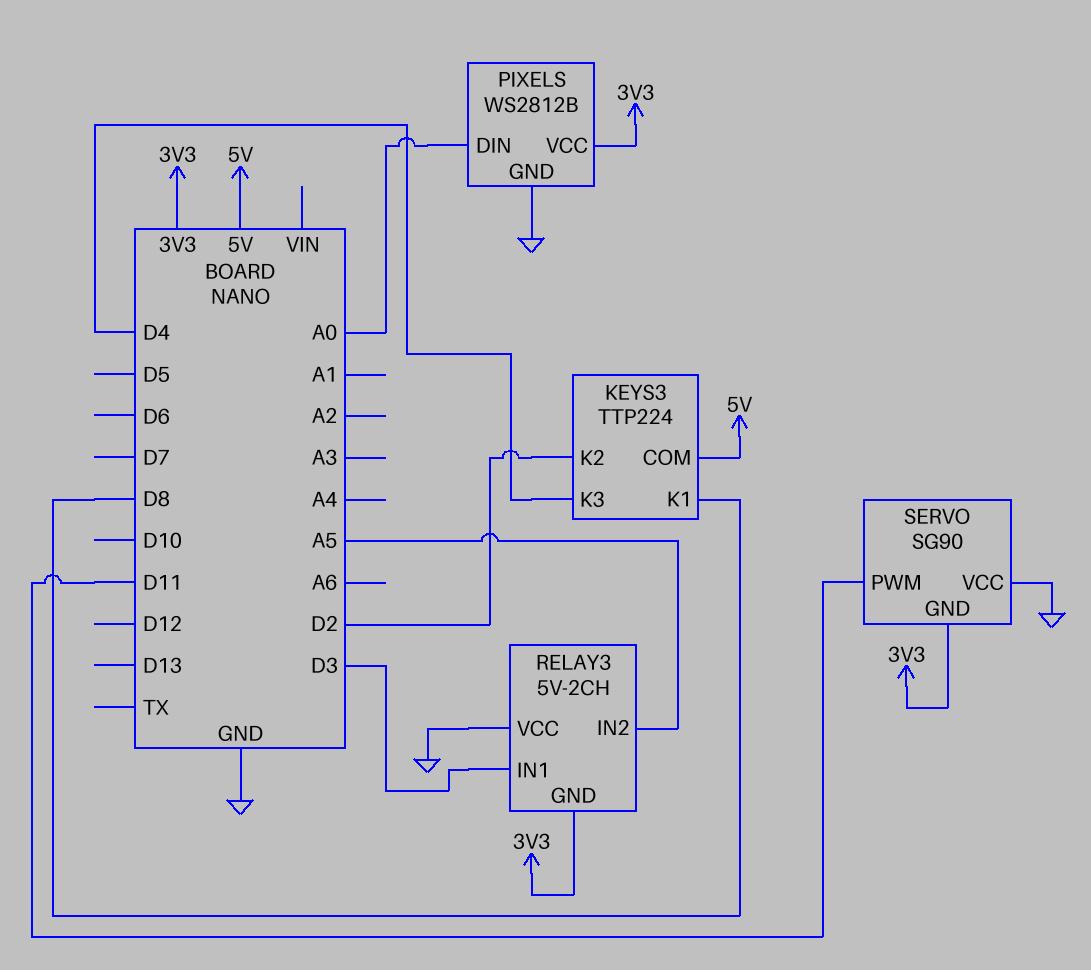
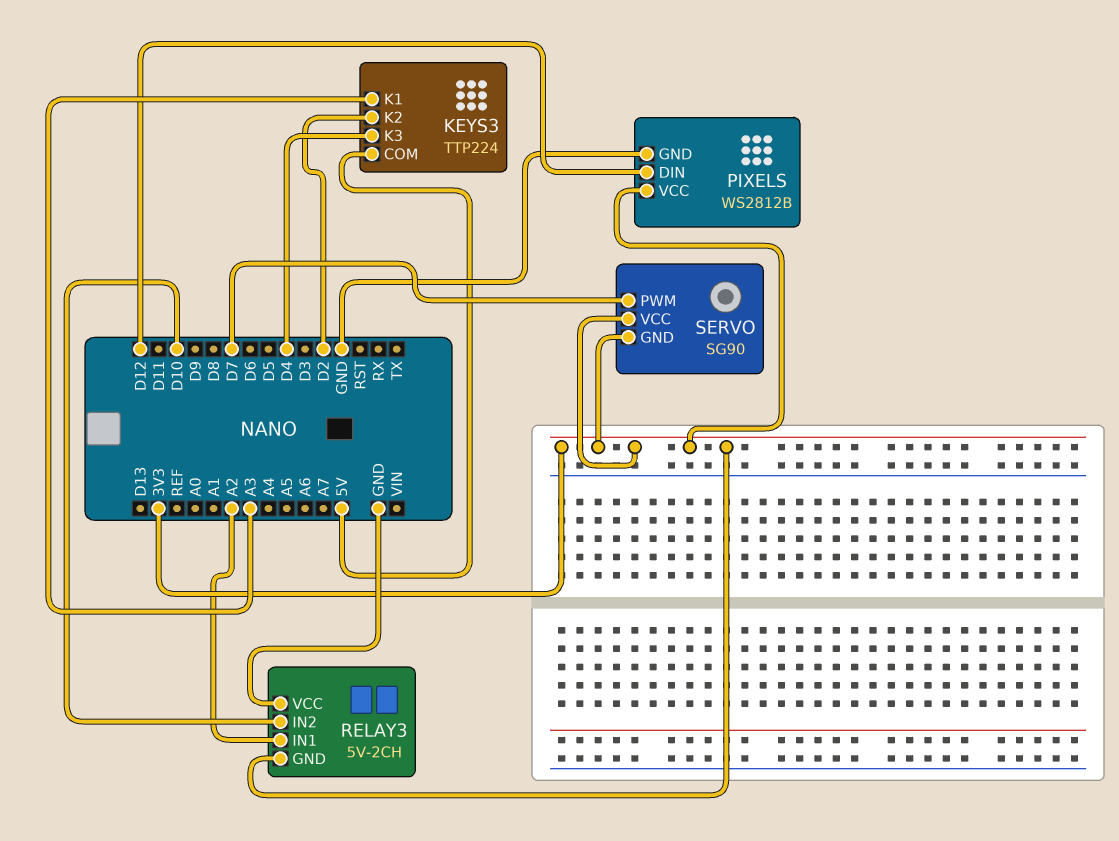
KEYS3 pin K1: D8 -> A3
PIXELS pin DIN: A0 -> D12
RELAY3 pin IN1: D3 -> A2
RELAY3 pin IN2: A5 -> D10
SERVO pin PWM: D11 -> D7
SERVO pin VCC: GND -> 3V3

